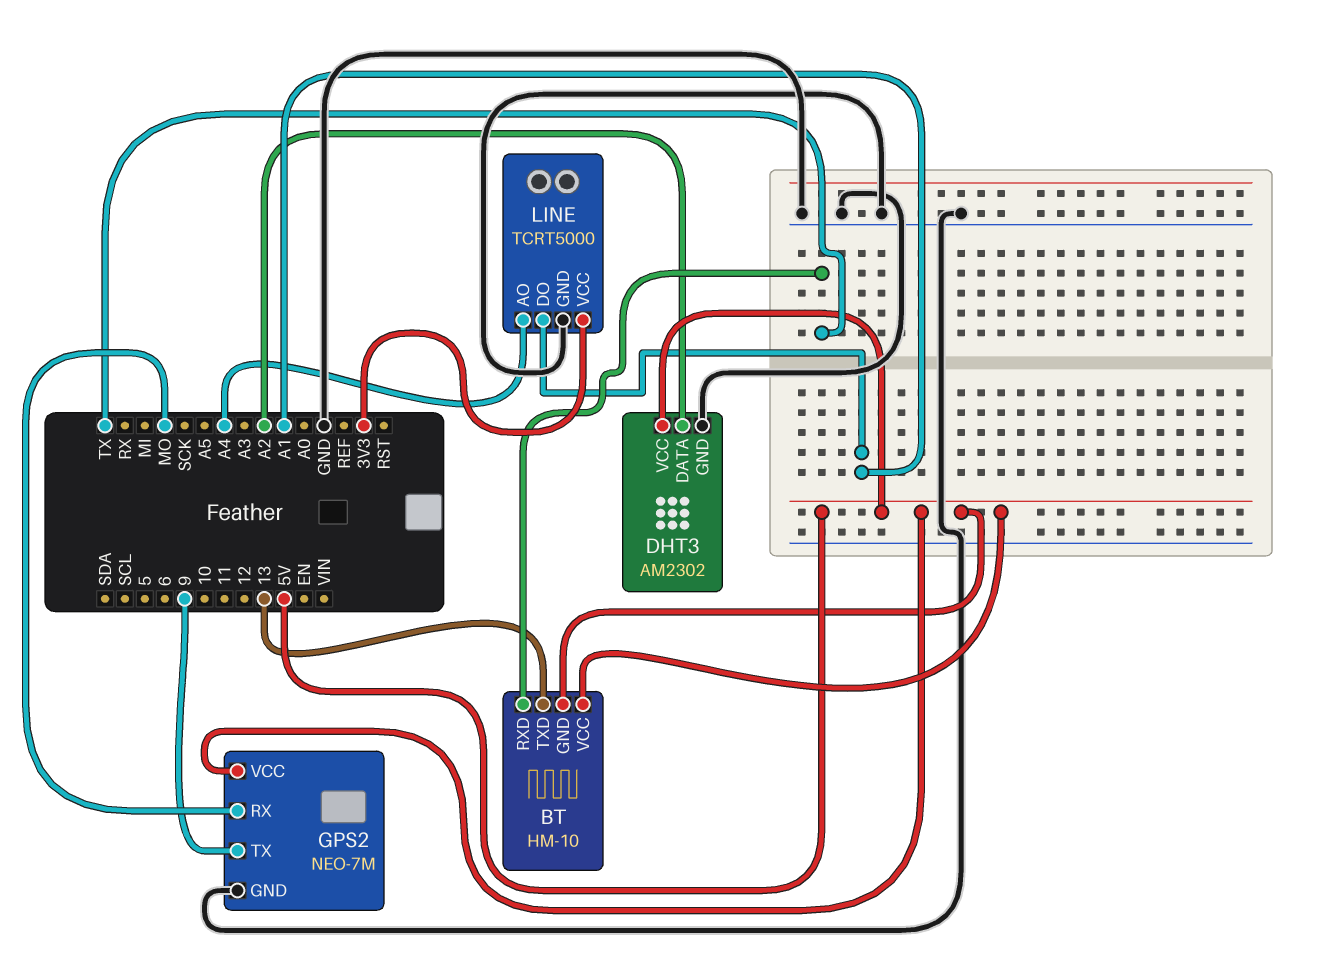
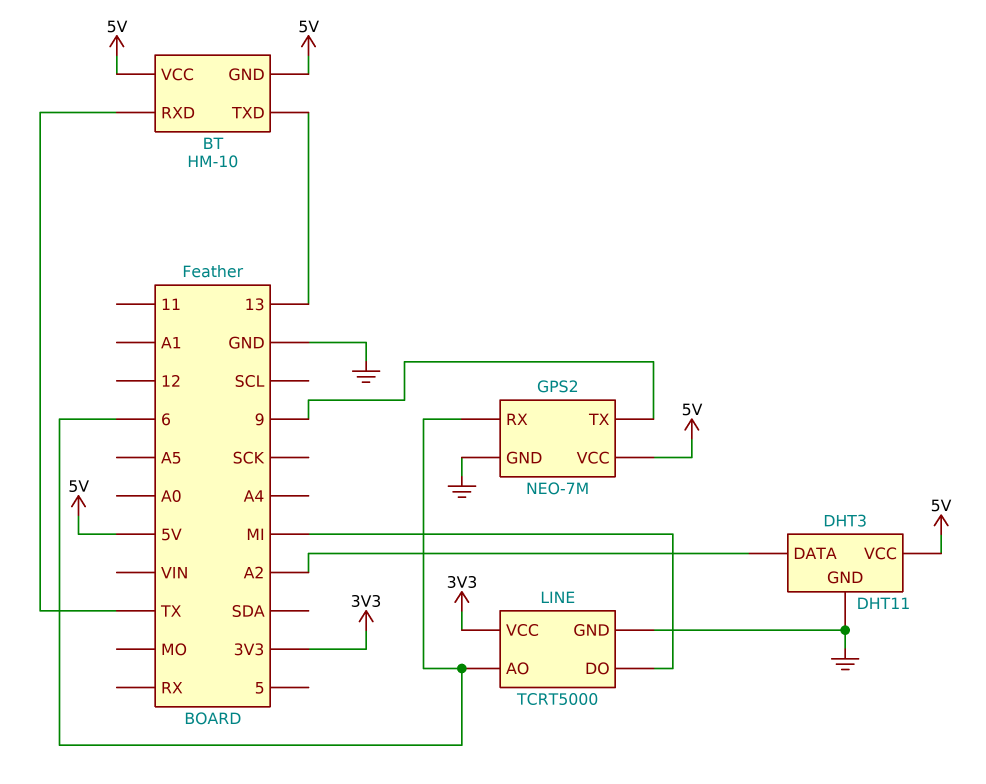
DHT3: AM2302 -> DHT11
GPS2 pin RX: MO -> 6
LINE pin AO: A4 -> 6
LINE pin DO: A1 -> MI

